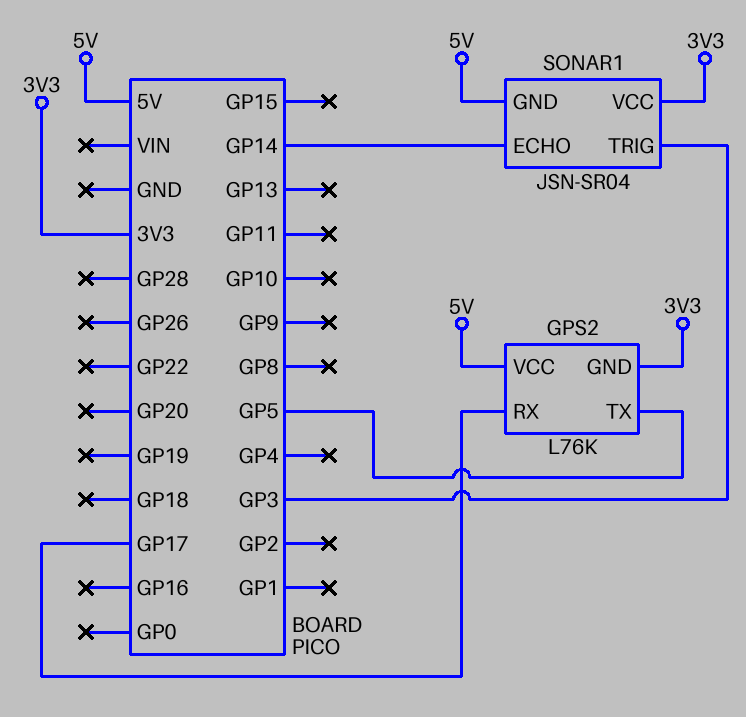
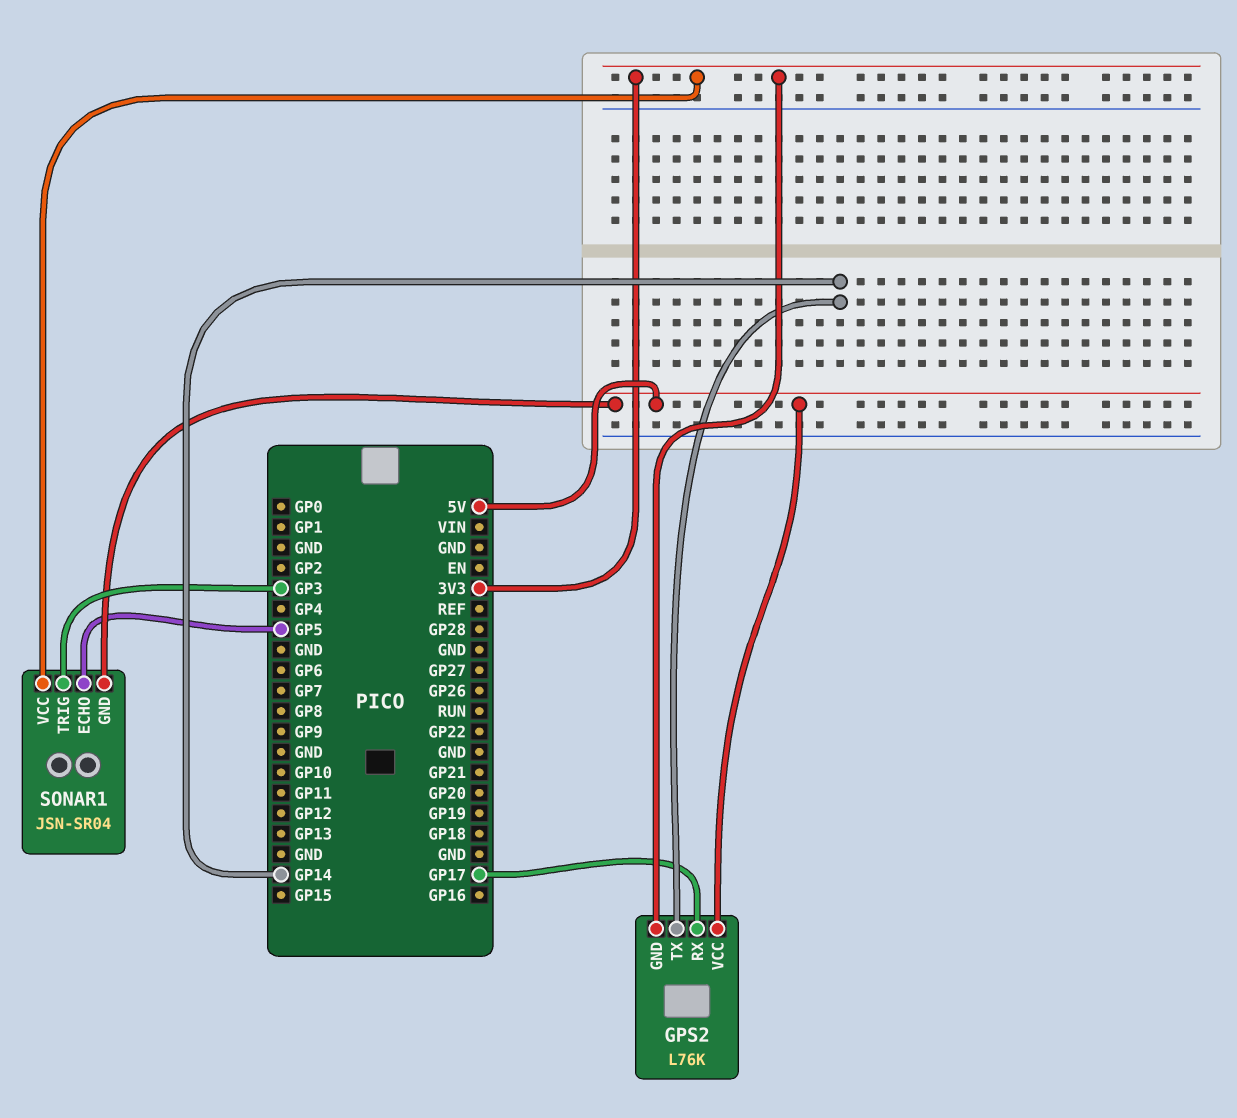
GPS2 pin TX: GP5 -> GP14
SONAR1 pin ECHO: GP14 -> GP5

